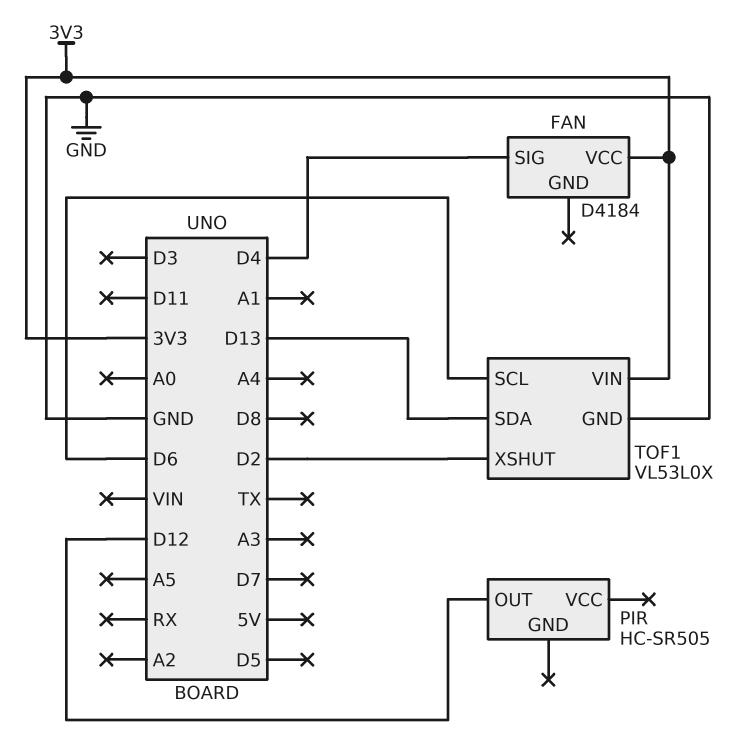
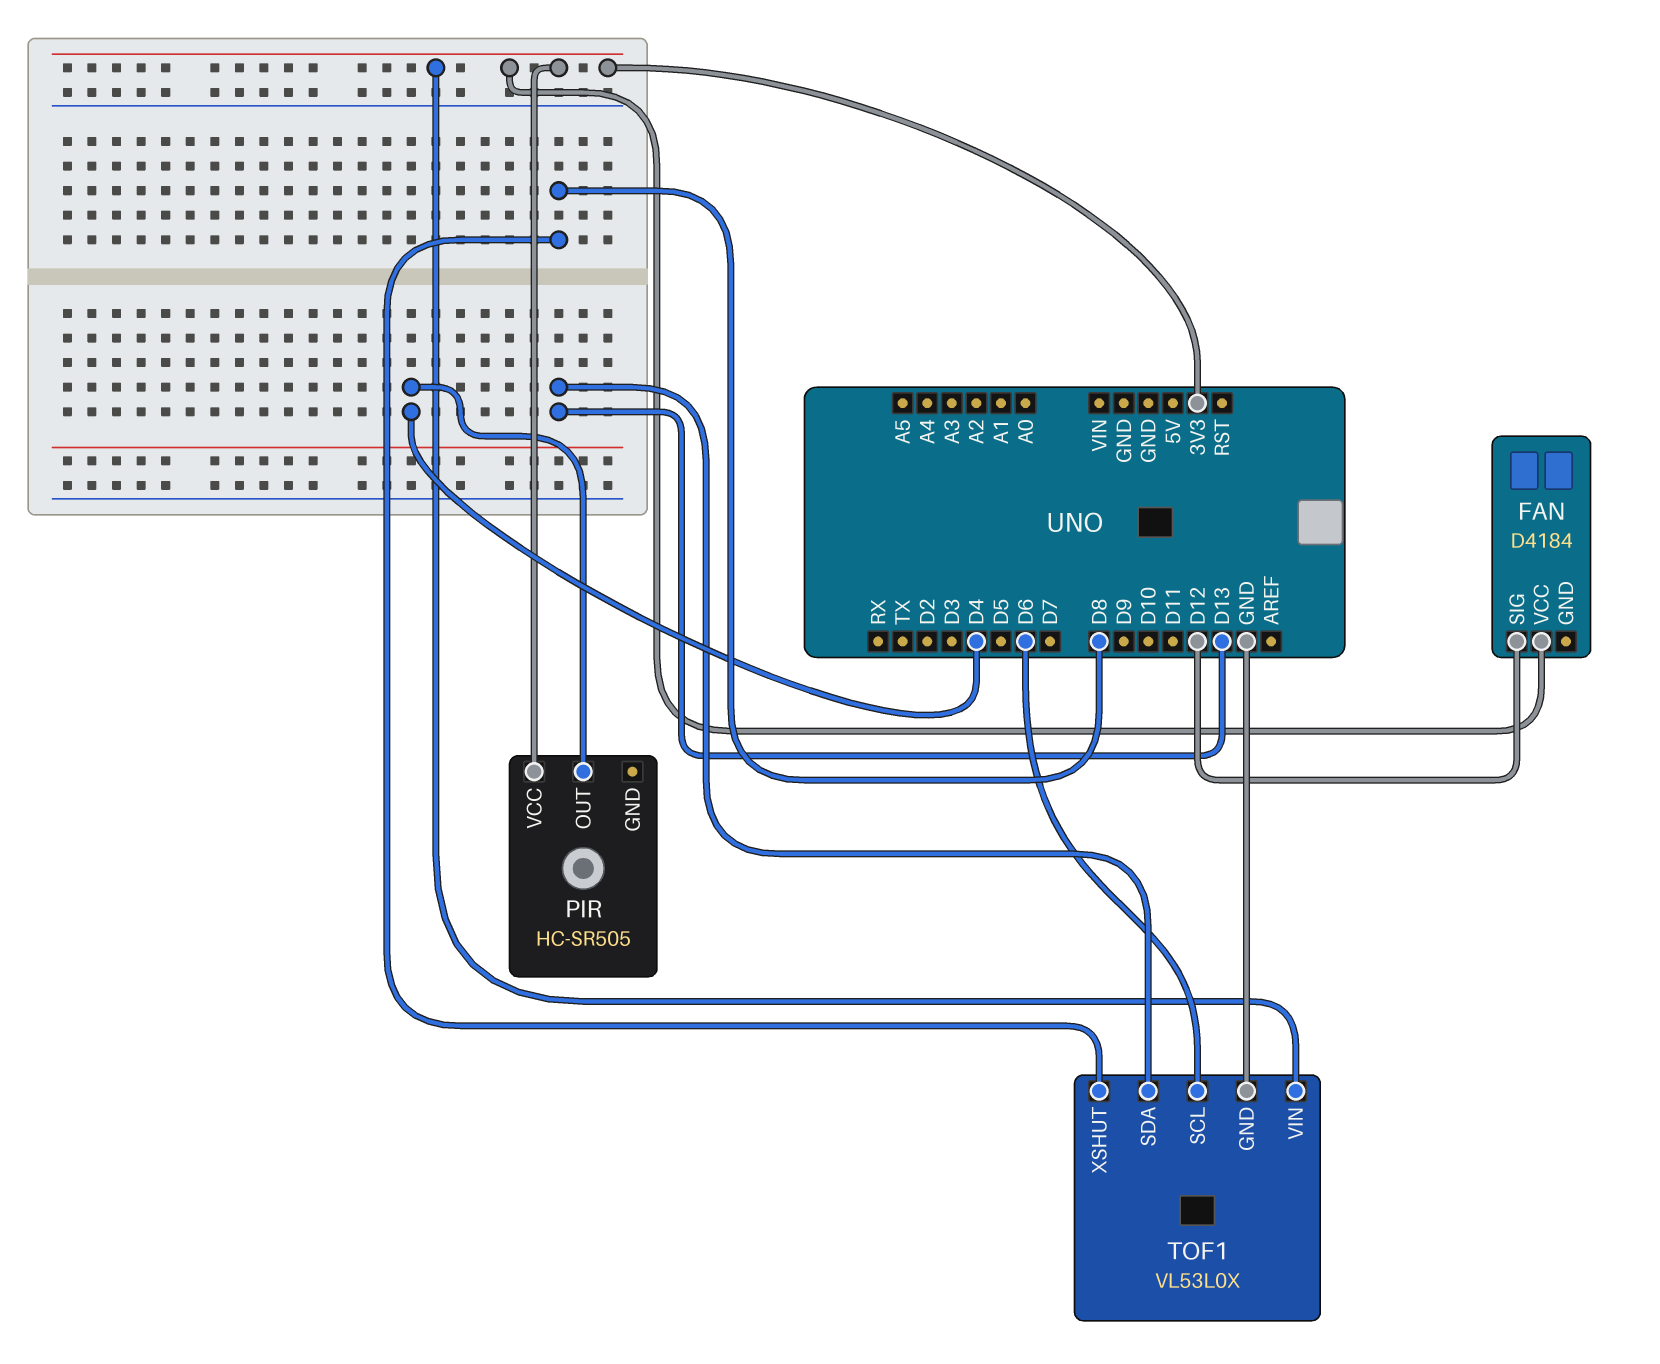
FAN pin SIG: D4 -> D12
PIR pin OUT: D12 -> D4
PIR pin VCC: none -> 3V3
TOF1 pin XSHUT: D2 -> D8

